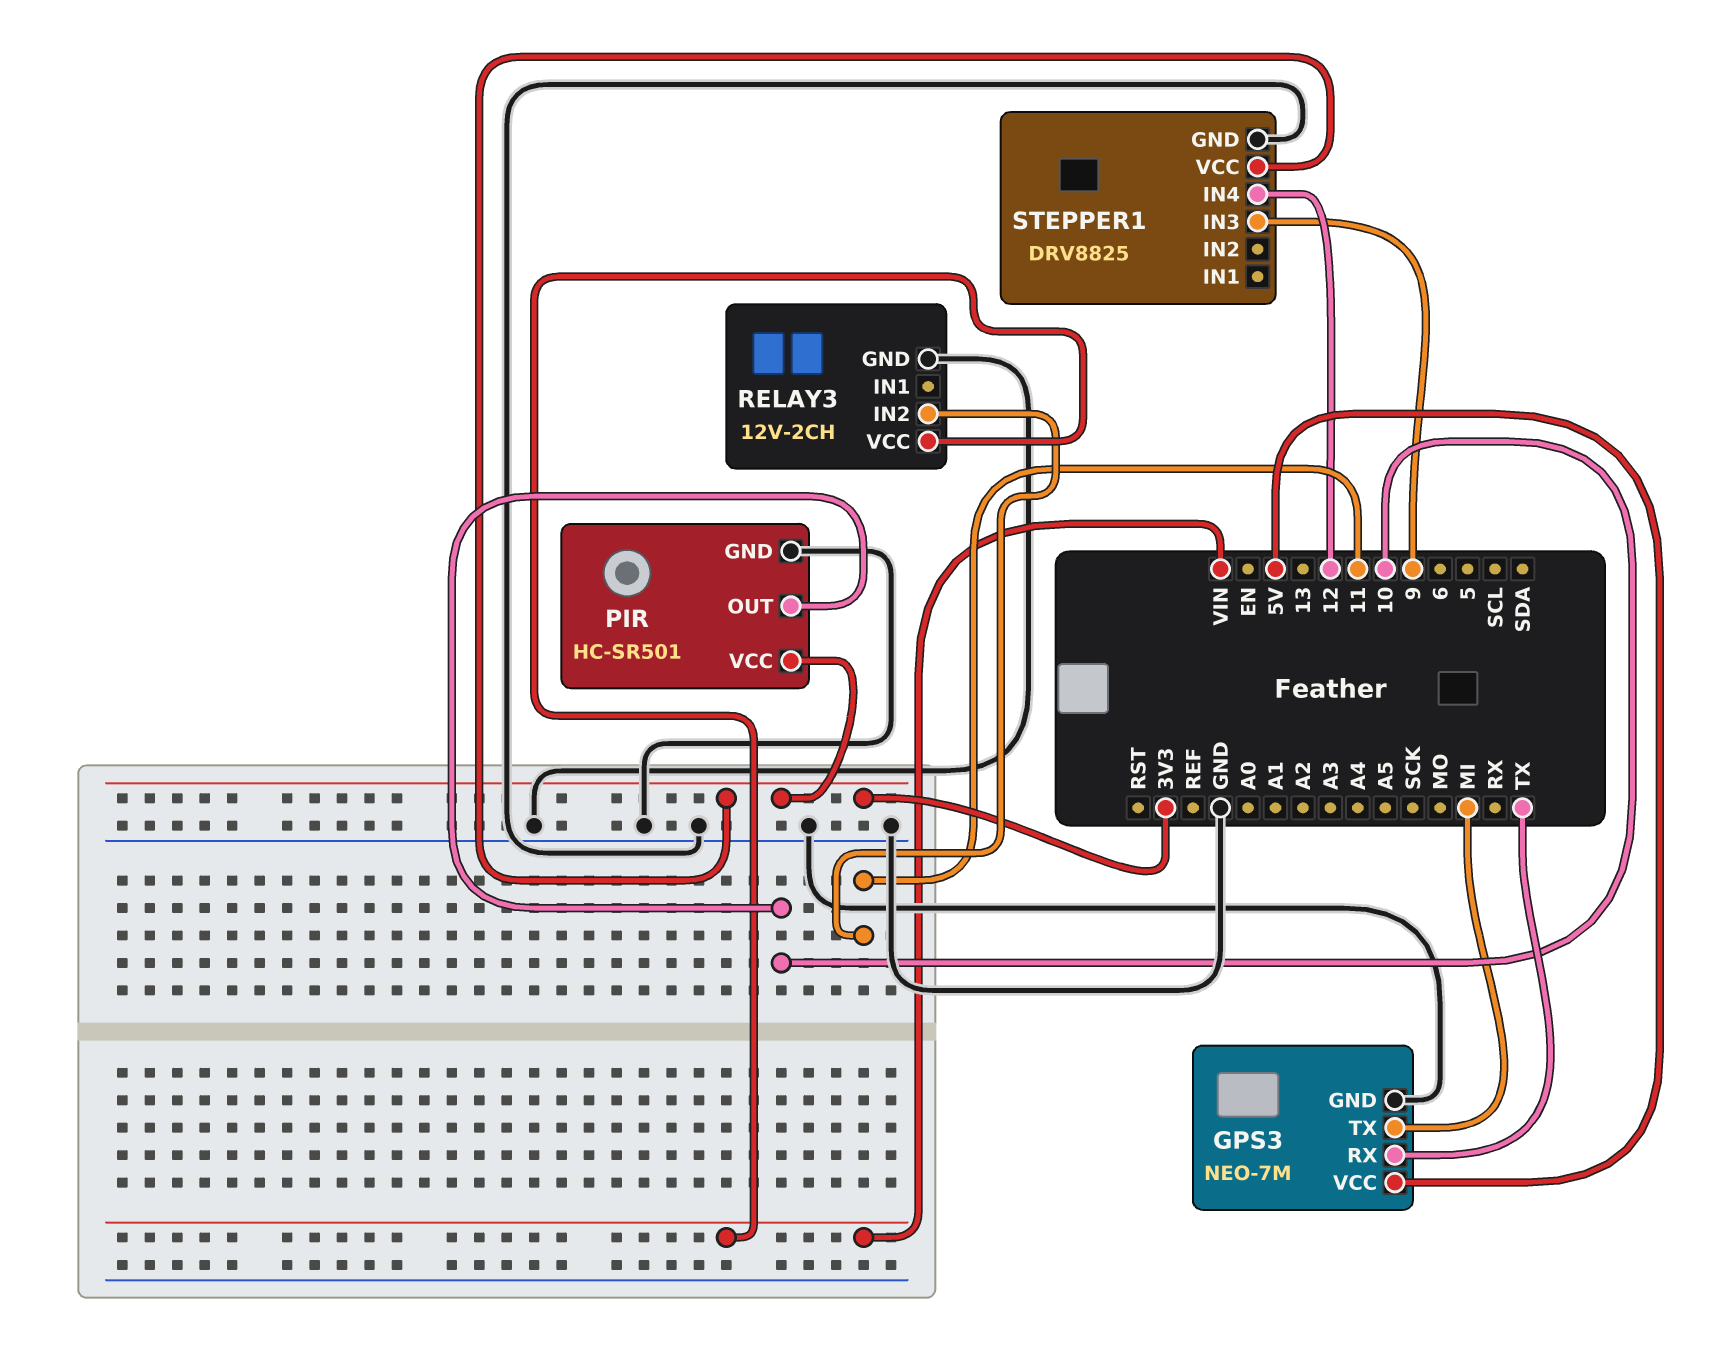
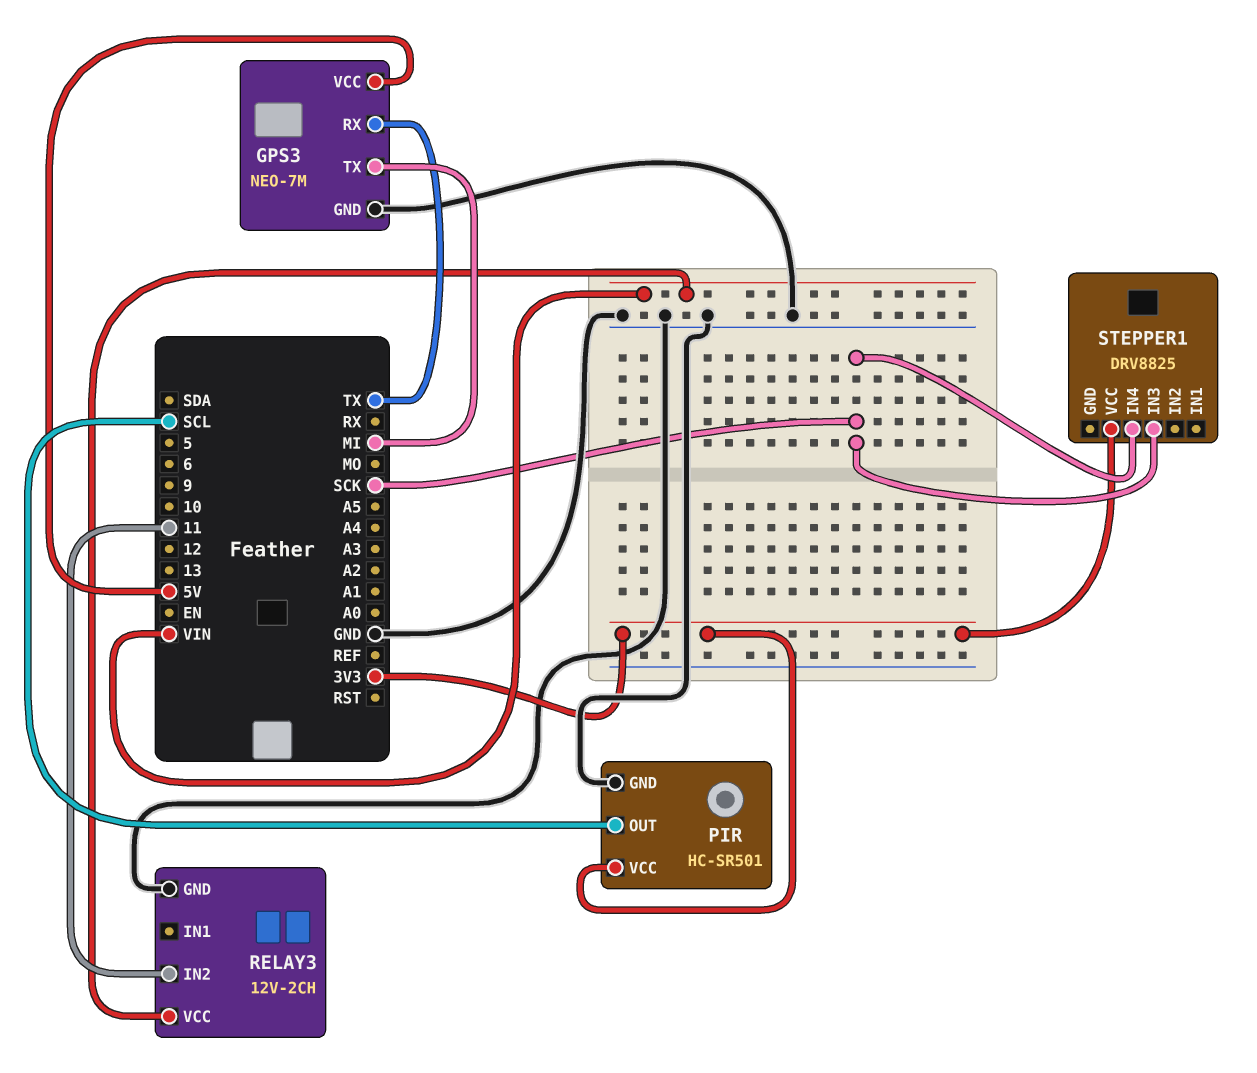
PIR pin OUT: 10 -> SCL
STEPPER1 pin GND: GND -> none
STEPPER1 pin IN3: 9 -> SCK
STEPPER1 pin IN4: 12 -> SCK

